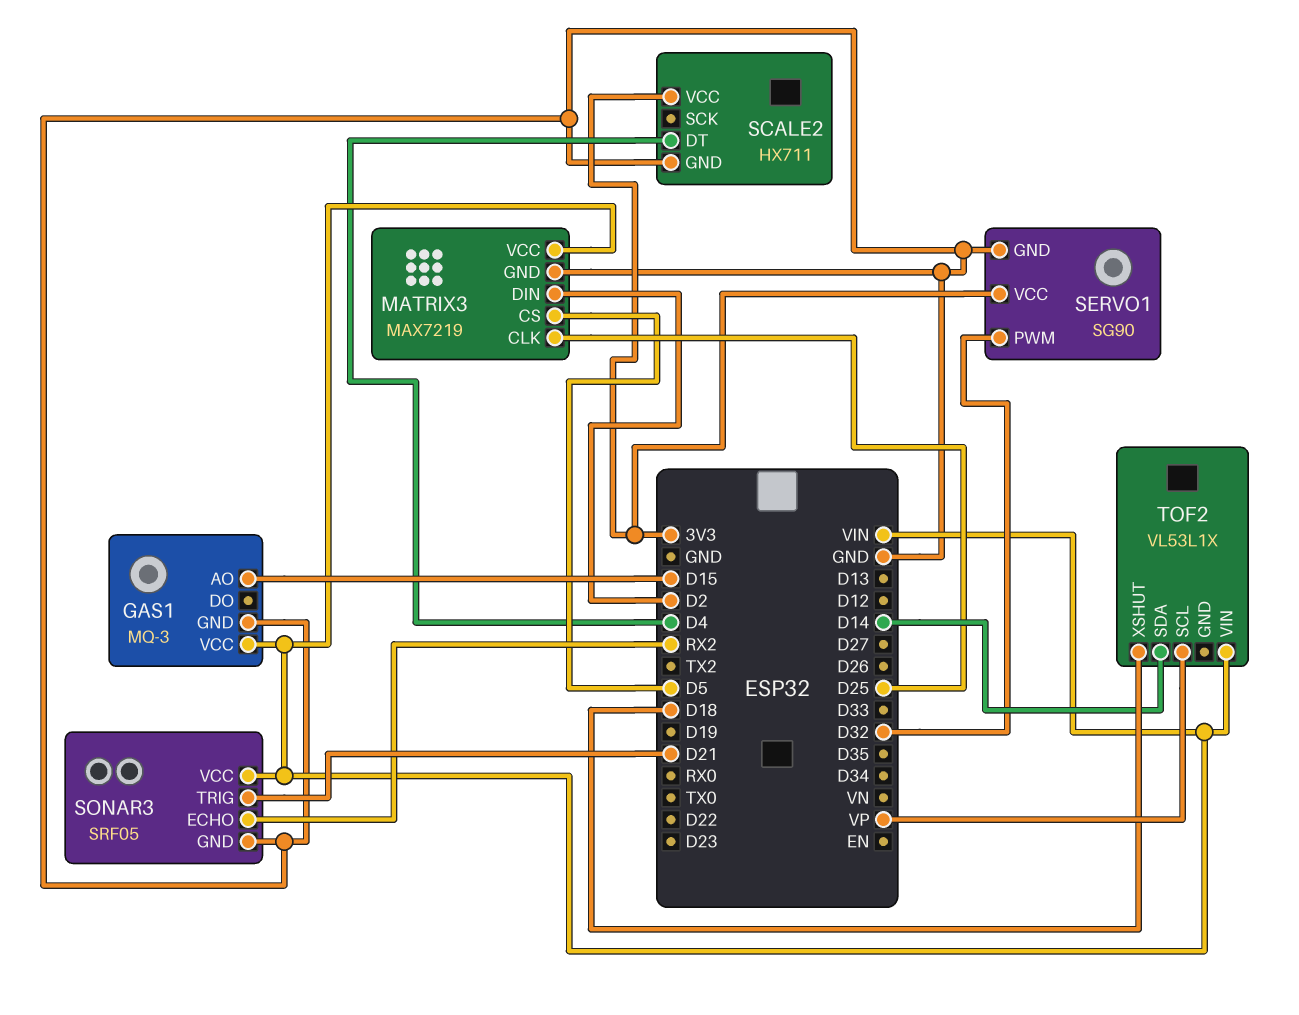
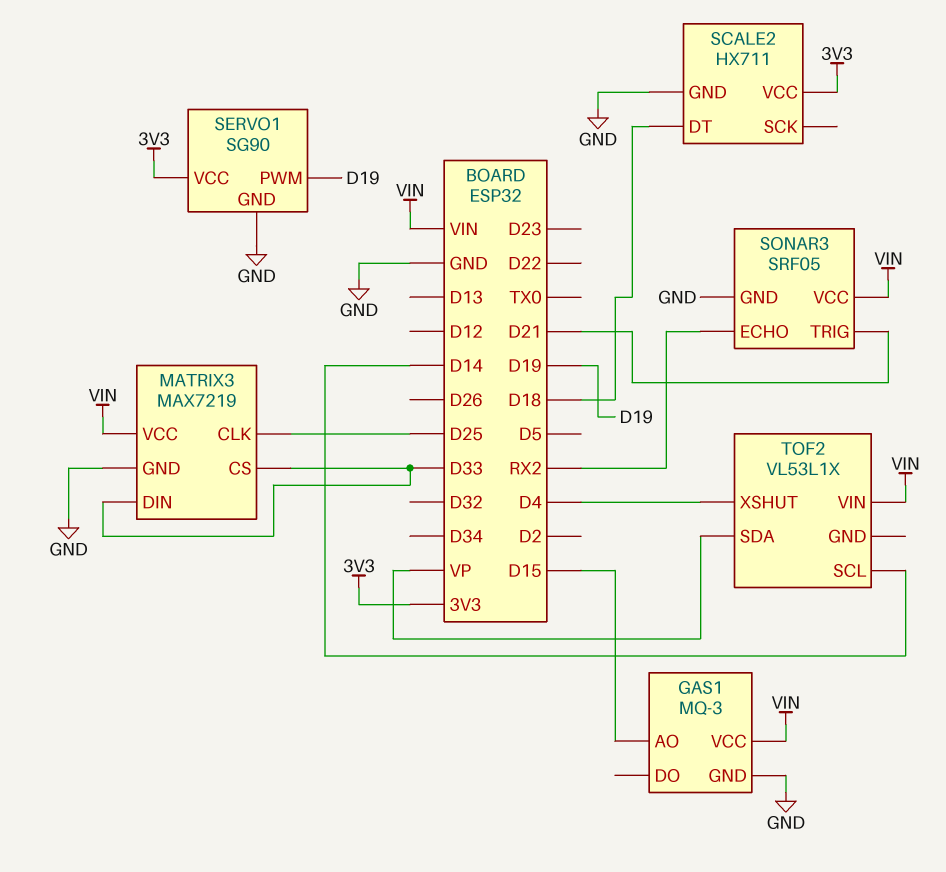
MATRIX3 pin CS: D5 -> D33
MATRIX3 pin DIN: D2 -> D33
SCALE2 pin DT: D4 -> D18
SERVO1 pin PWM: D32 -> D19
TOF2 pin SCL: VP -> D14
TOF2 pin SDA: D14 -> VP
TOF2 pin XSHUT: D18 -> D4

